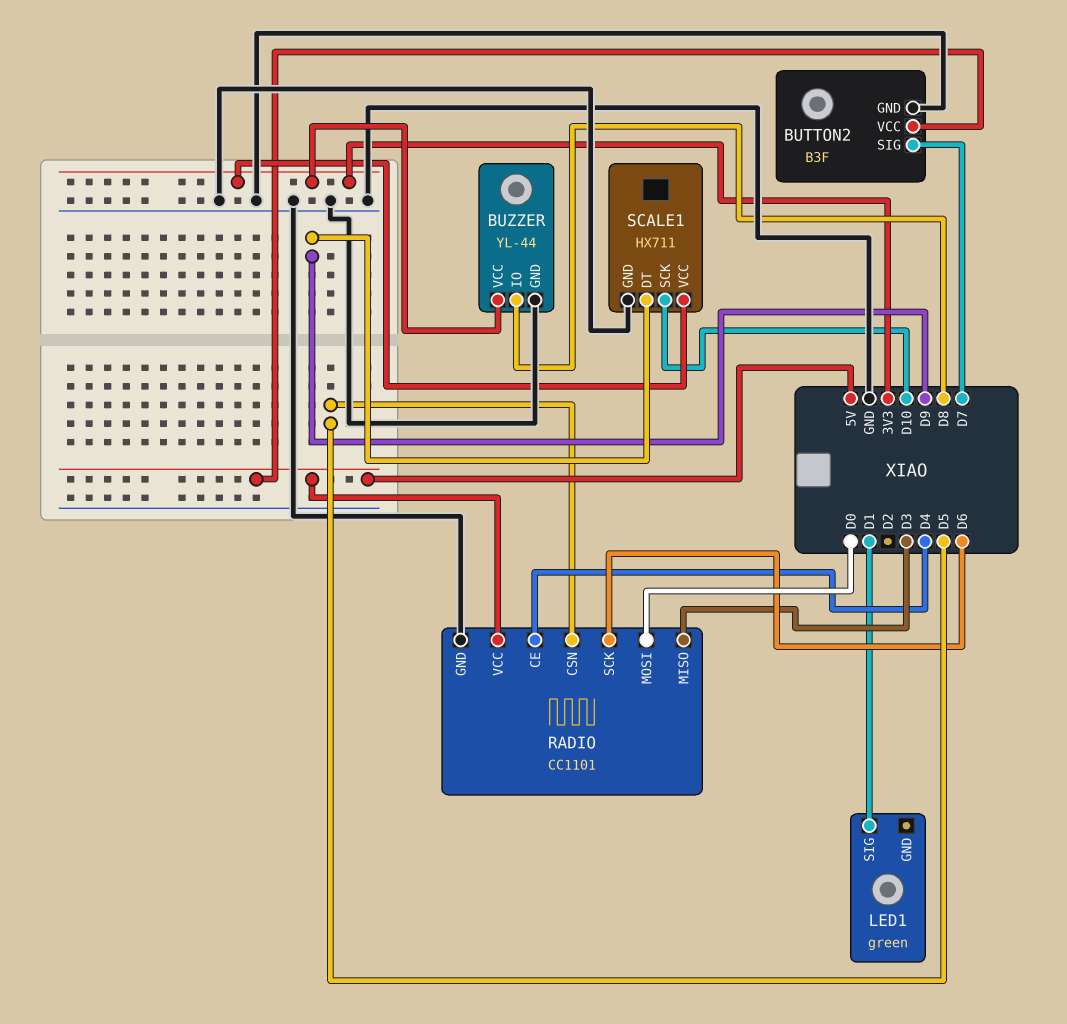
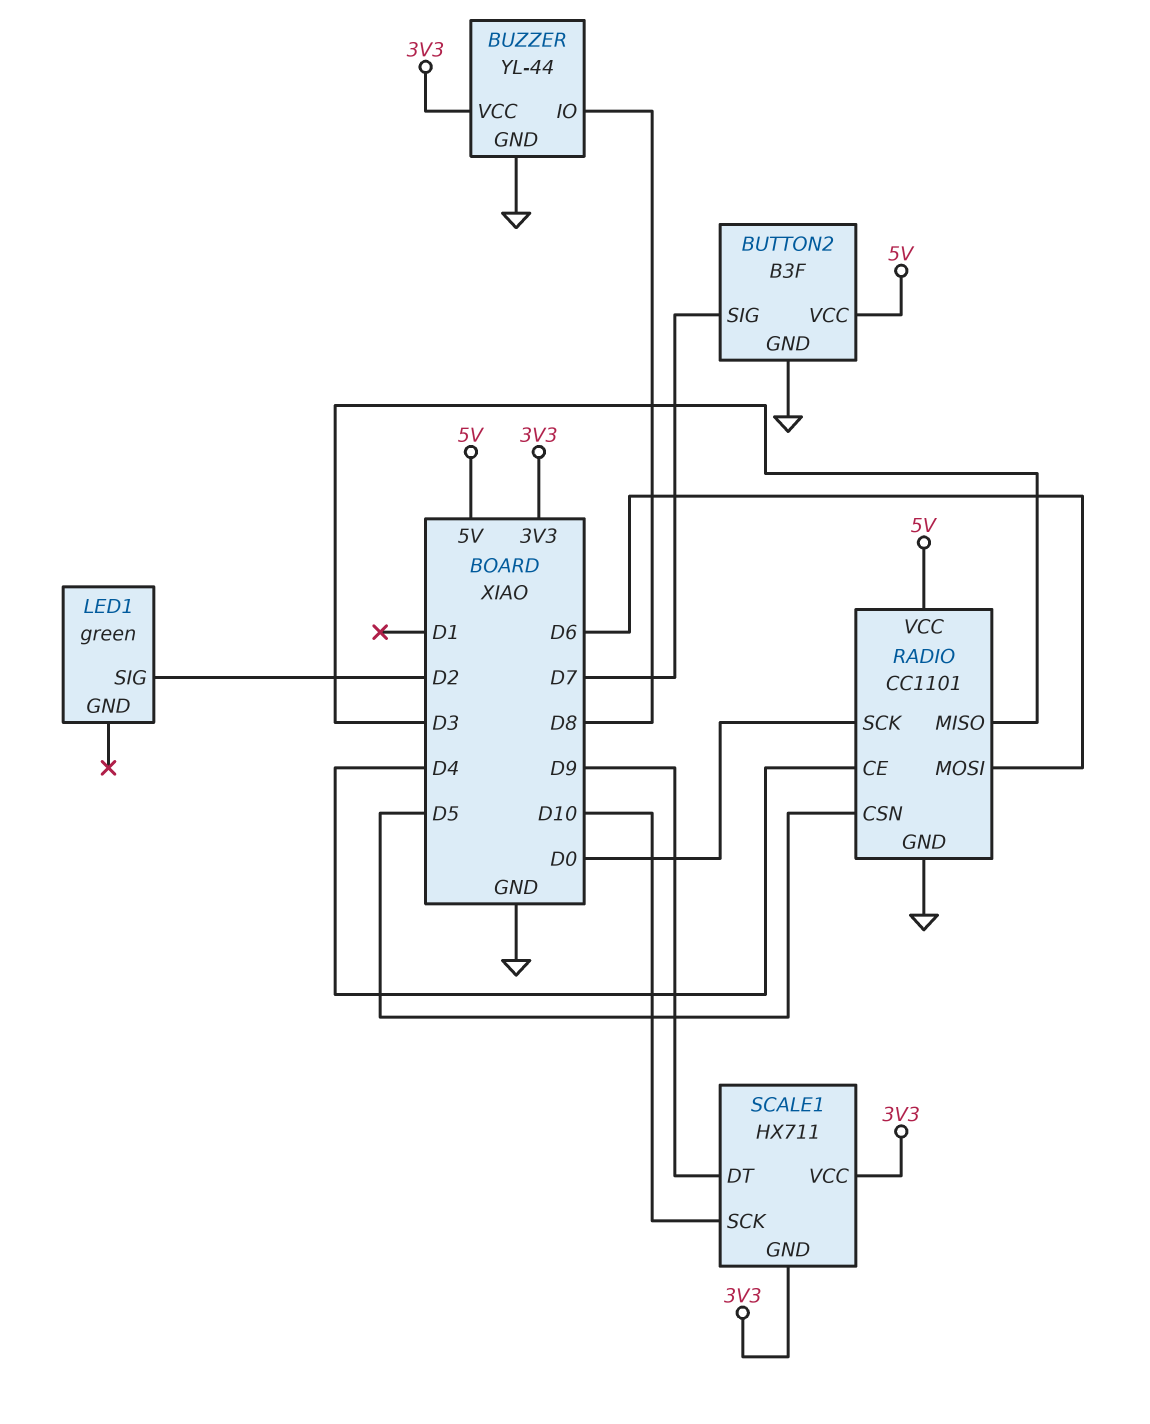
LED1 pin SIG: D1 -> D2
RADIO pin MOSI: D0 -> D6
RADIO pin SCK: D6 -> D0
SCALE1 pin GND: GND -> 3V3

